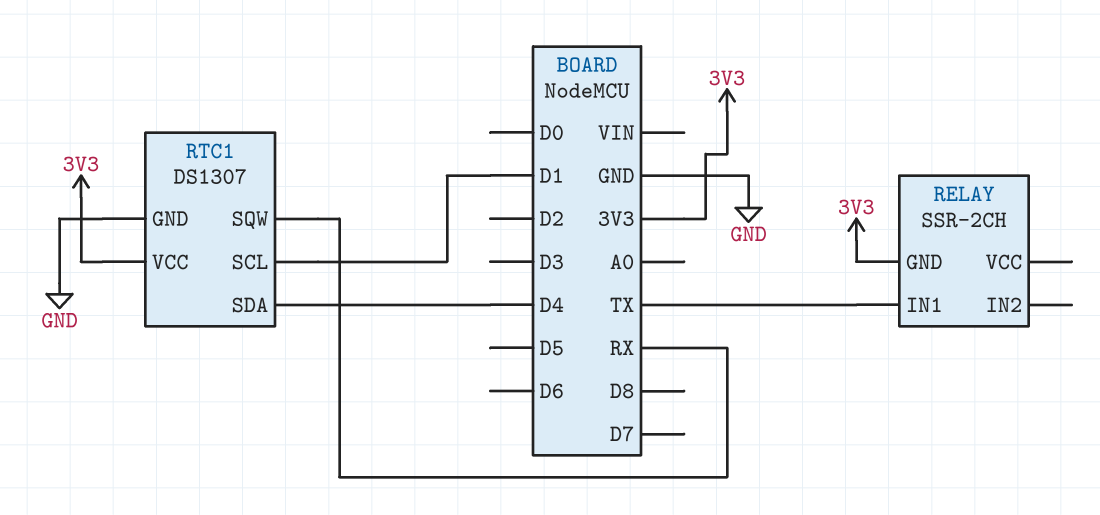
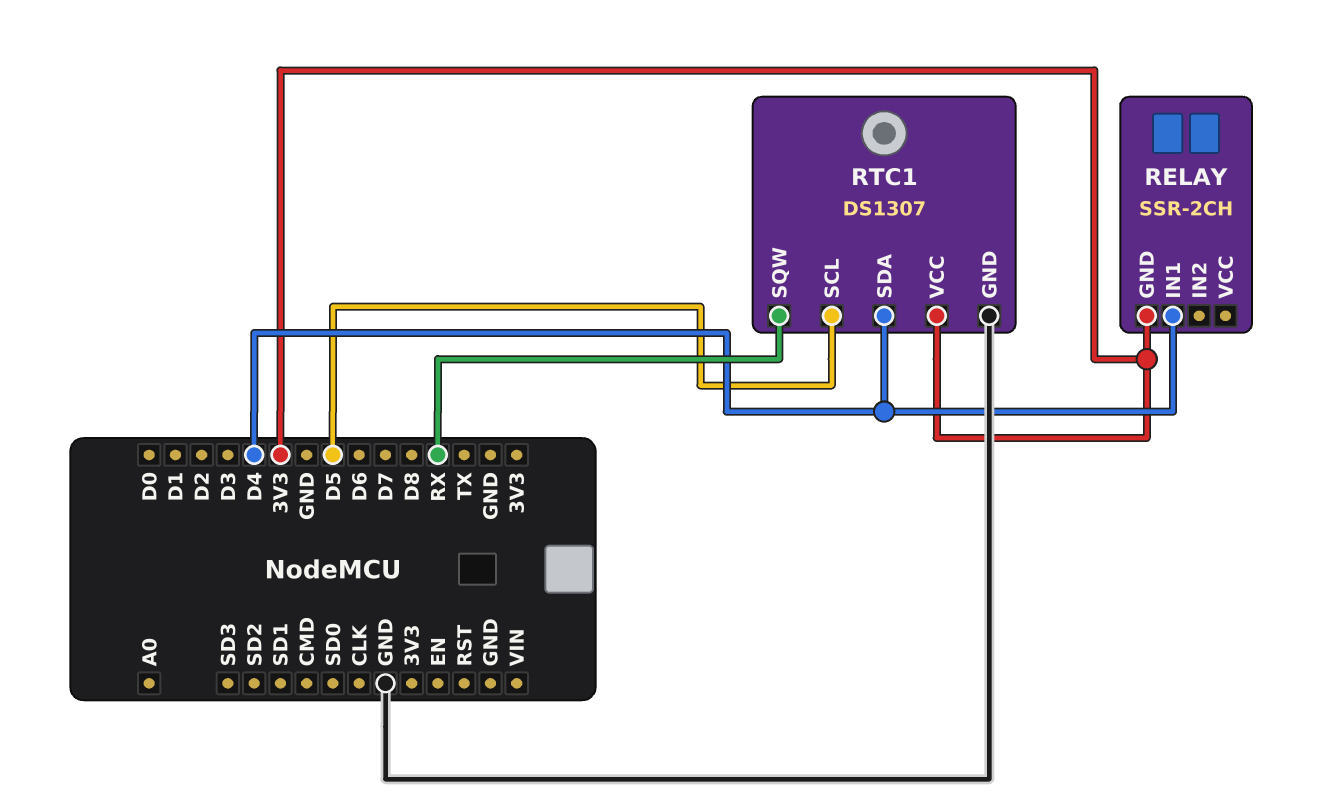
RELAY pin IN1: TX -> D4
RTC1 pin SCL: D1 -> D5

